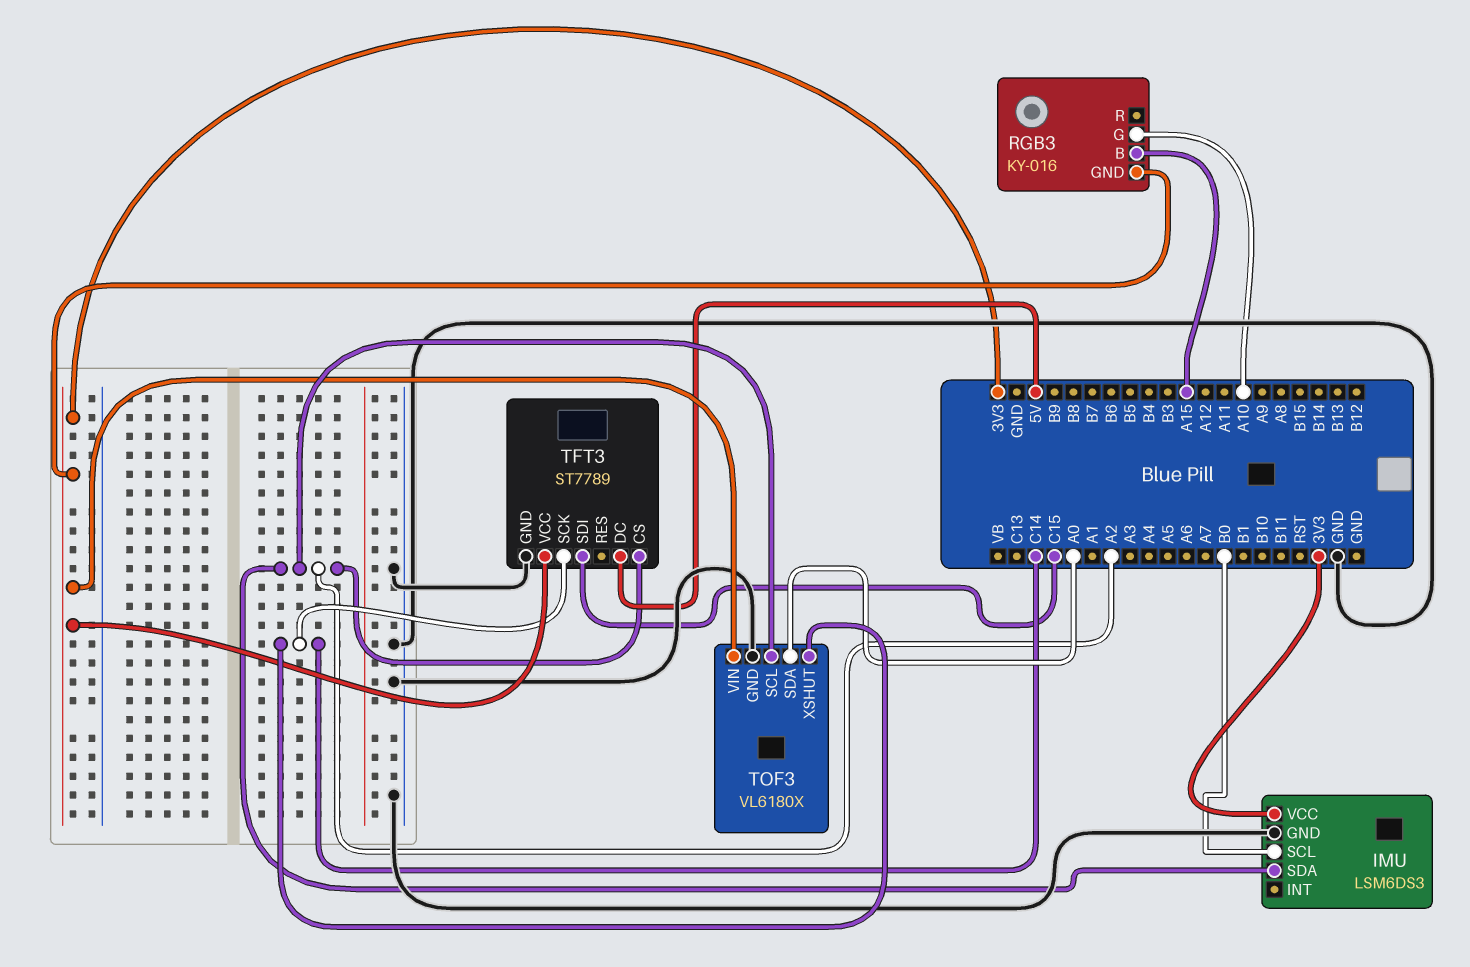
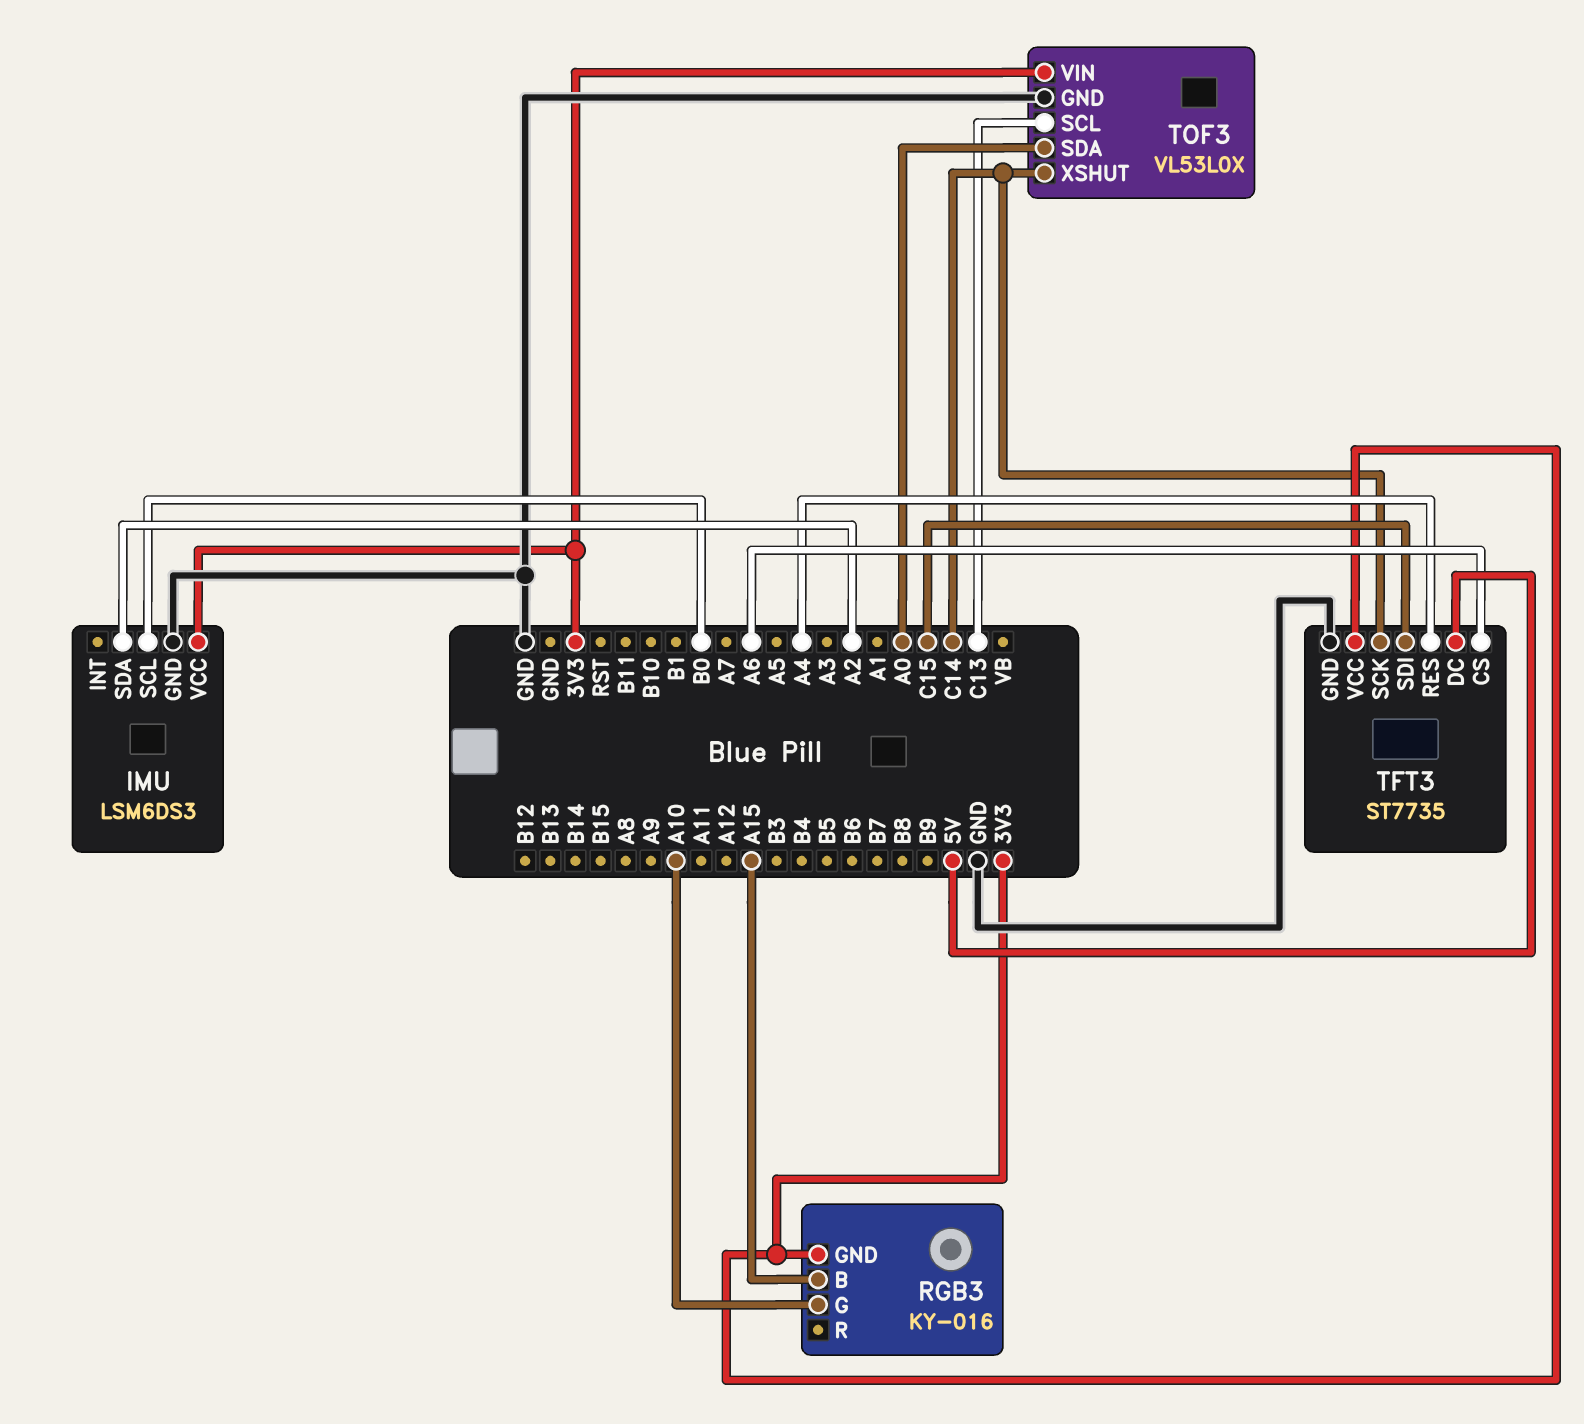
TFT3: ST7789 -> ST7735
TFT3 pin CS: A2 -> A6
TFT3 pin RES: none -> A4
TOF3: VL6180X -> VL53L0X
TOF3 pin SCL: A2 -> C13

